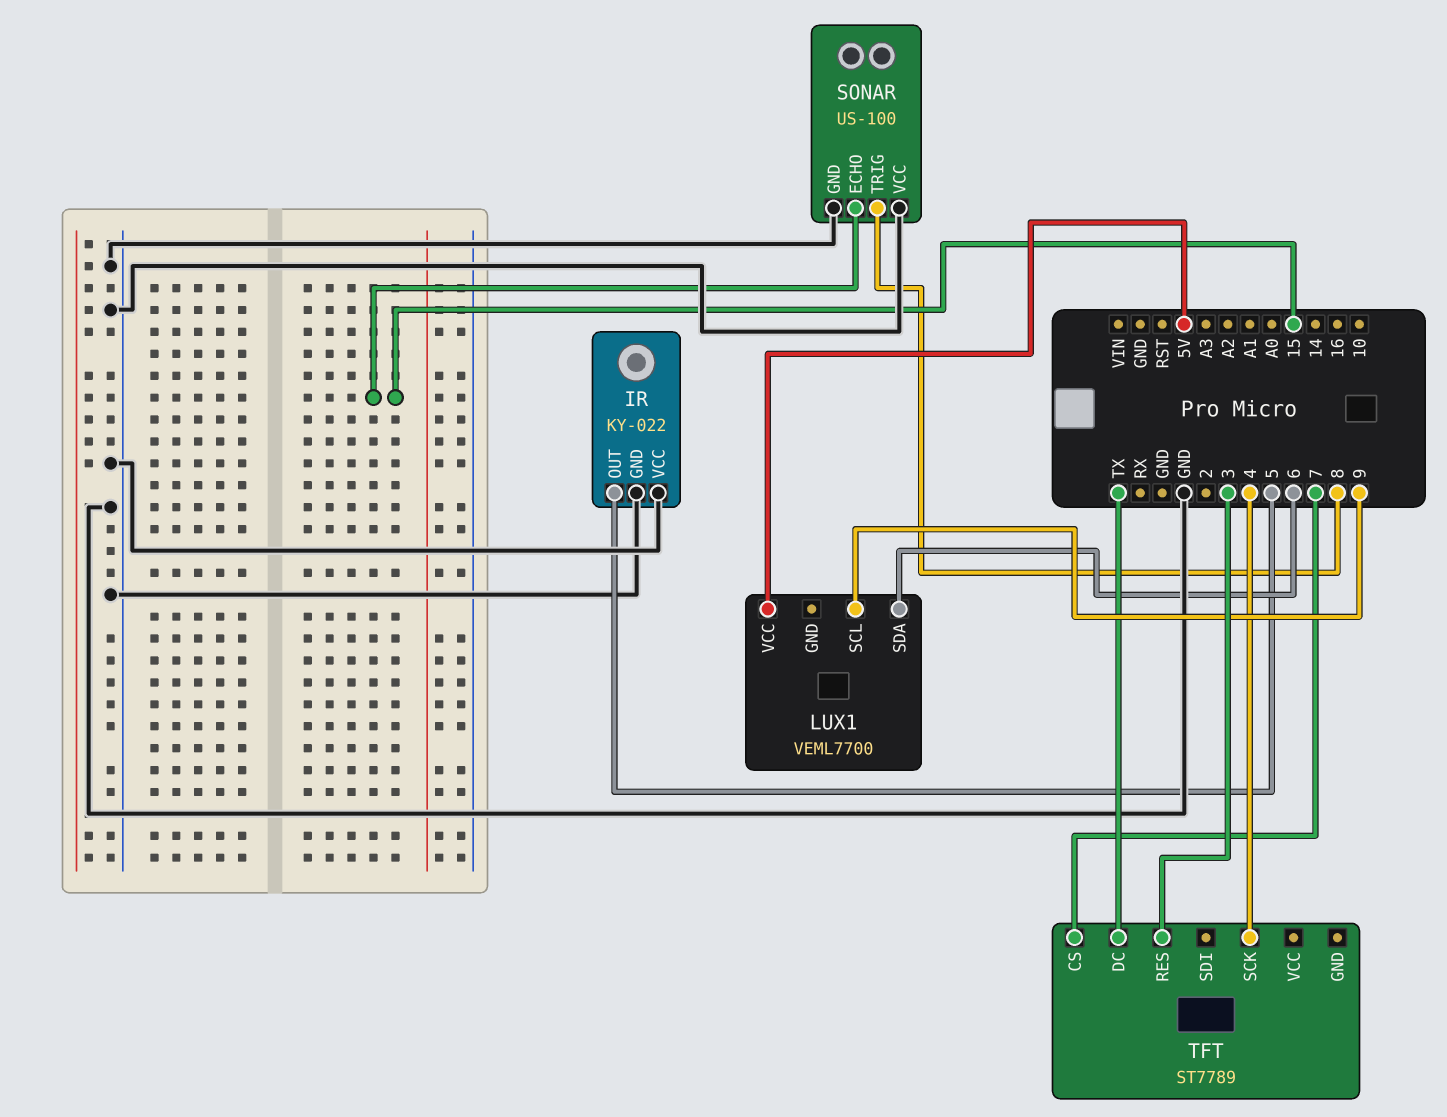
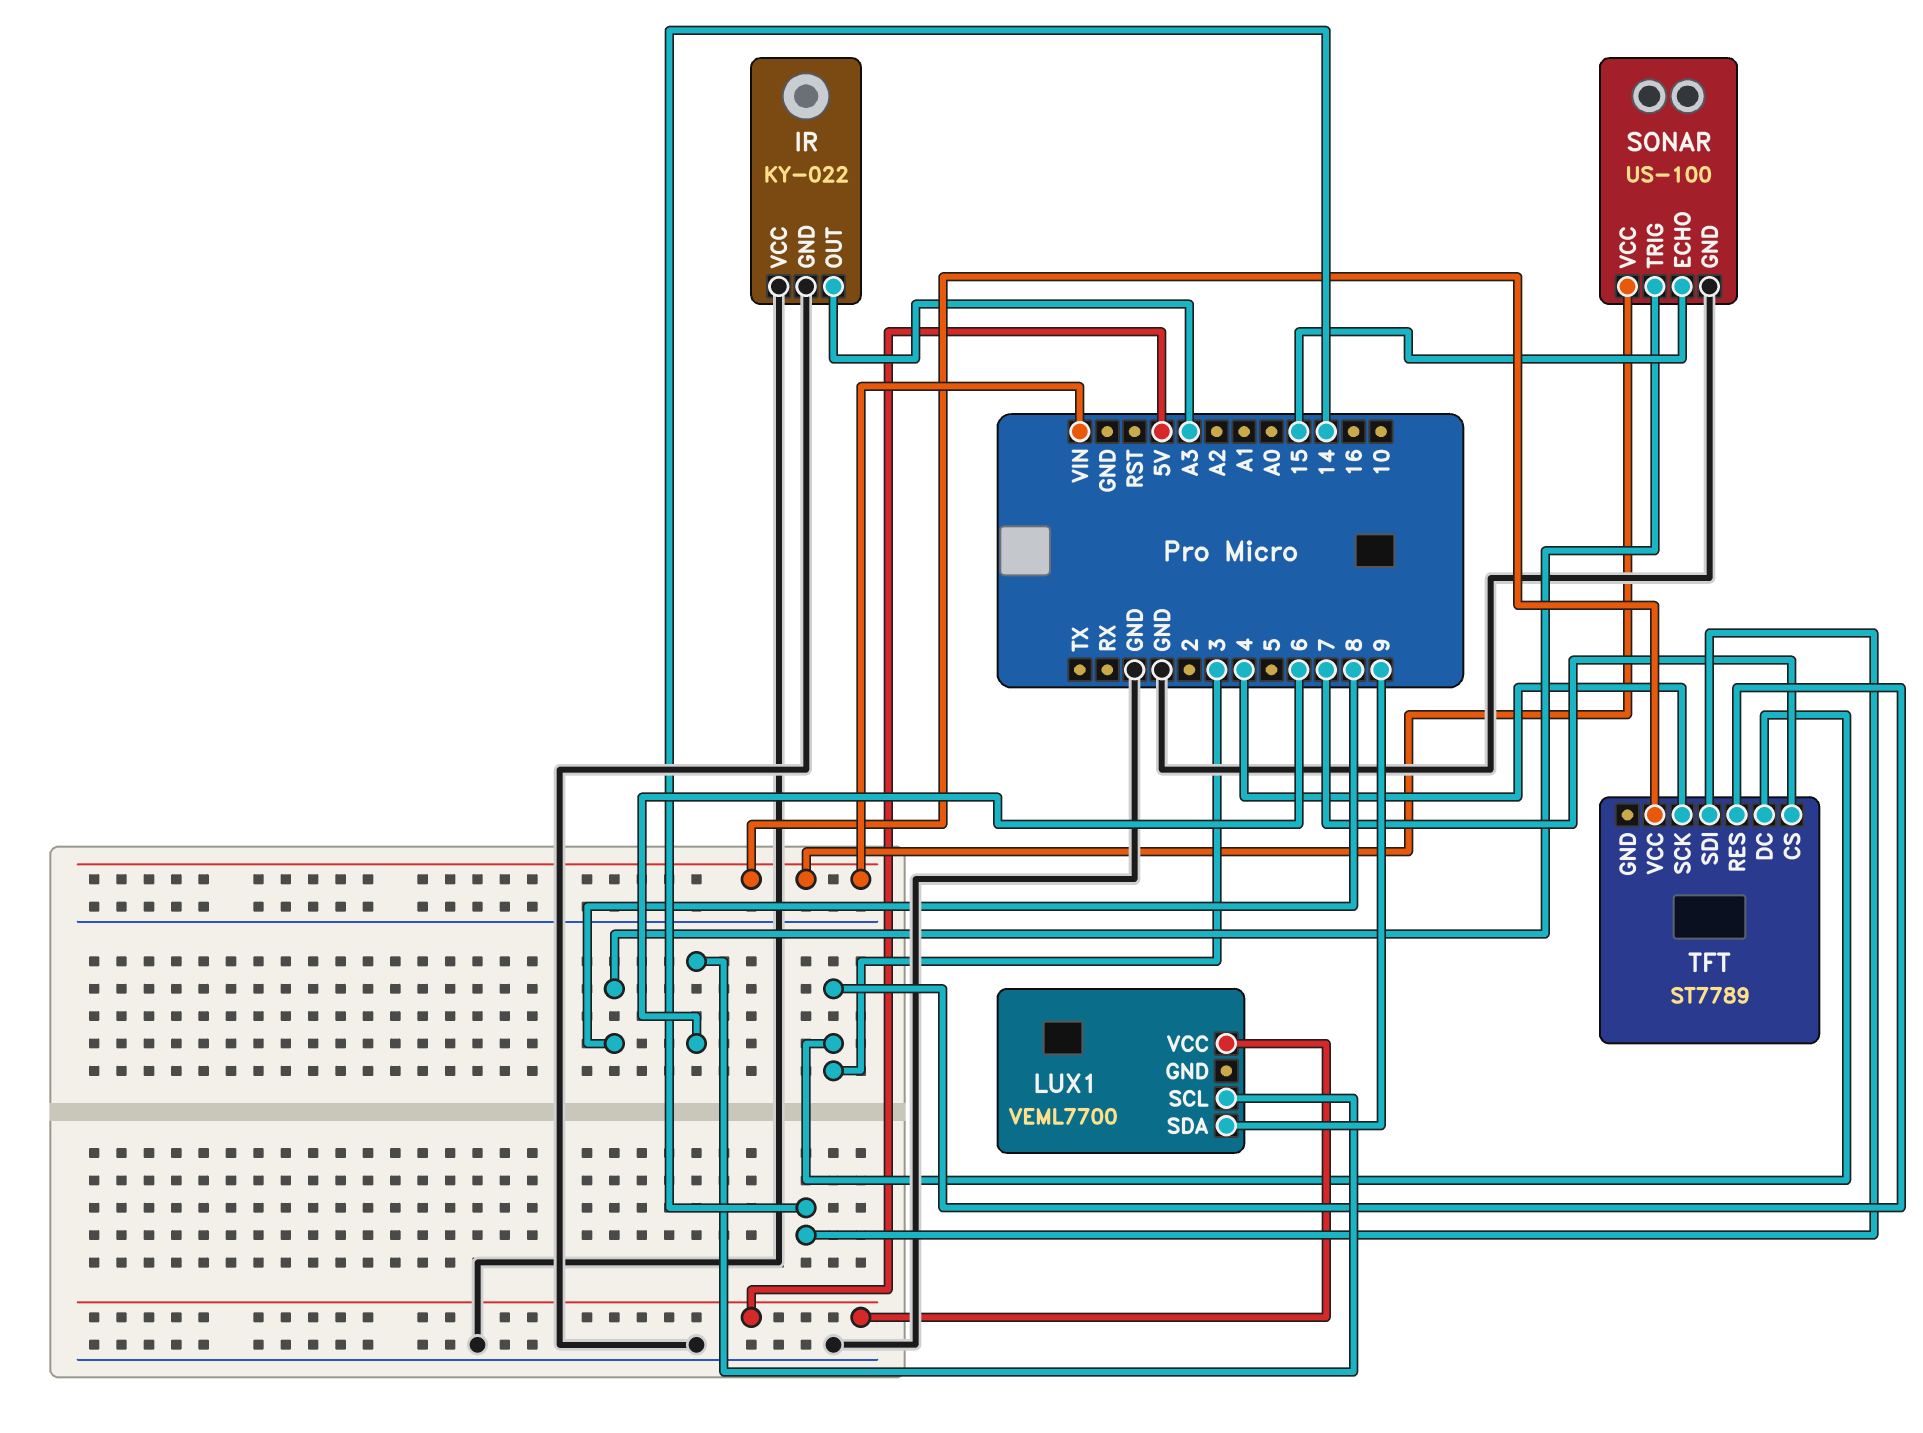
IR pin OUT: 5 -> A3
LUX1 pin SCL: 9 -> 6
LUX1 pin SDA: 6 -> 9
SONAR pin VCC: GND -> VIN
TFT pin DC: TX -> 3
TFT pin SDI: none -> 14
TFT pin VCC: none -> VIN

